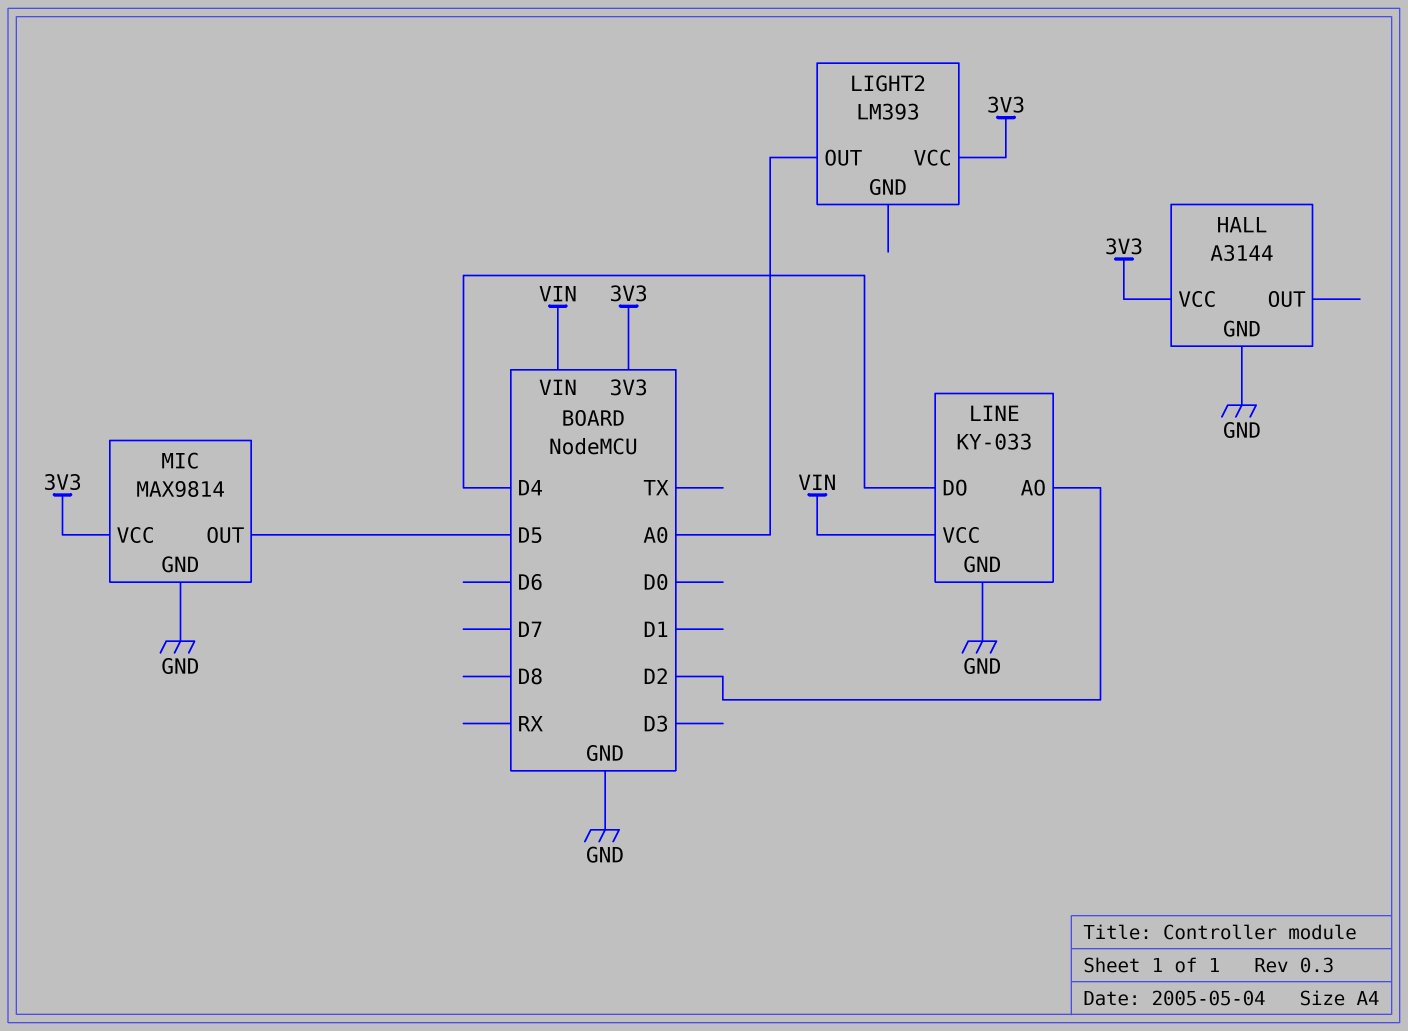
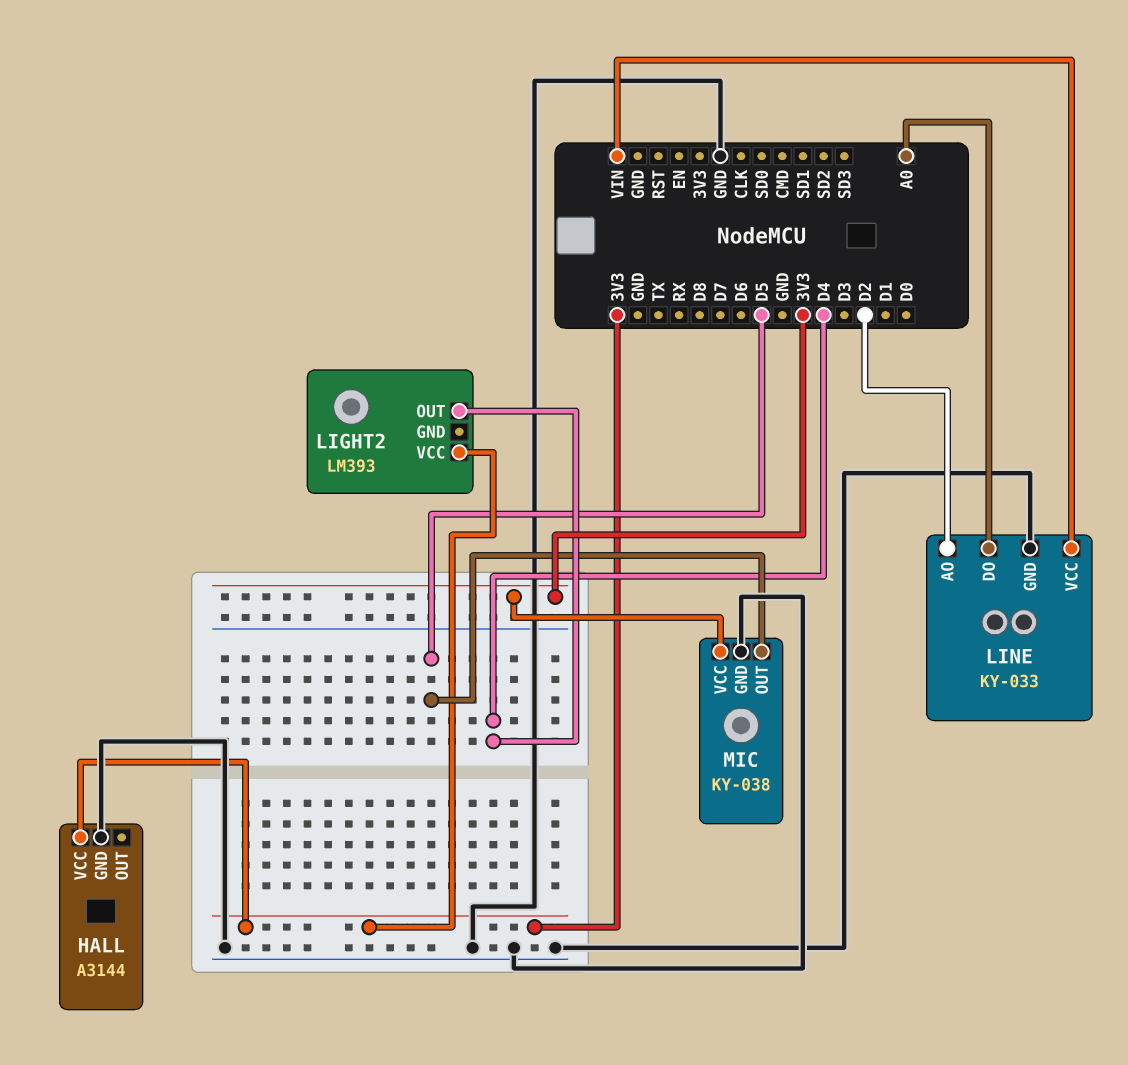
LIGHT2 pin OUT: A0 -> D4
LINE pin DO: D4 -> A0
MIC: MAX9814 -> KY-038

